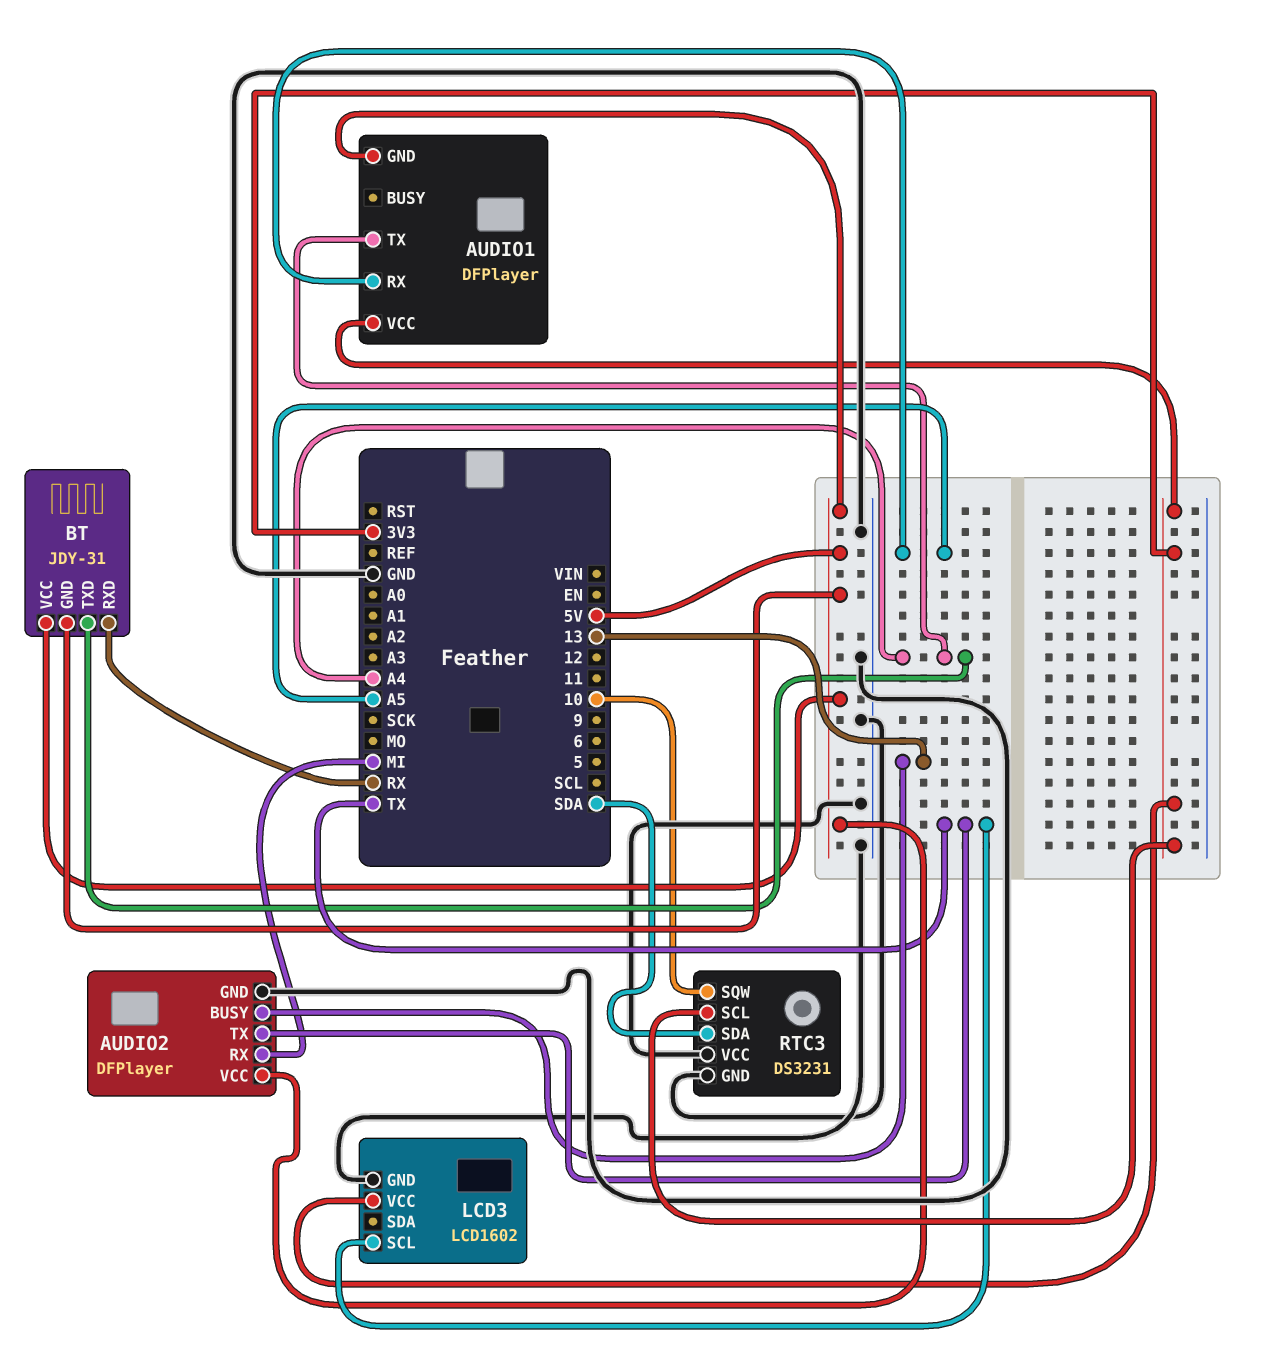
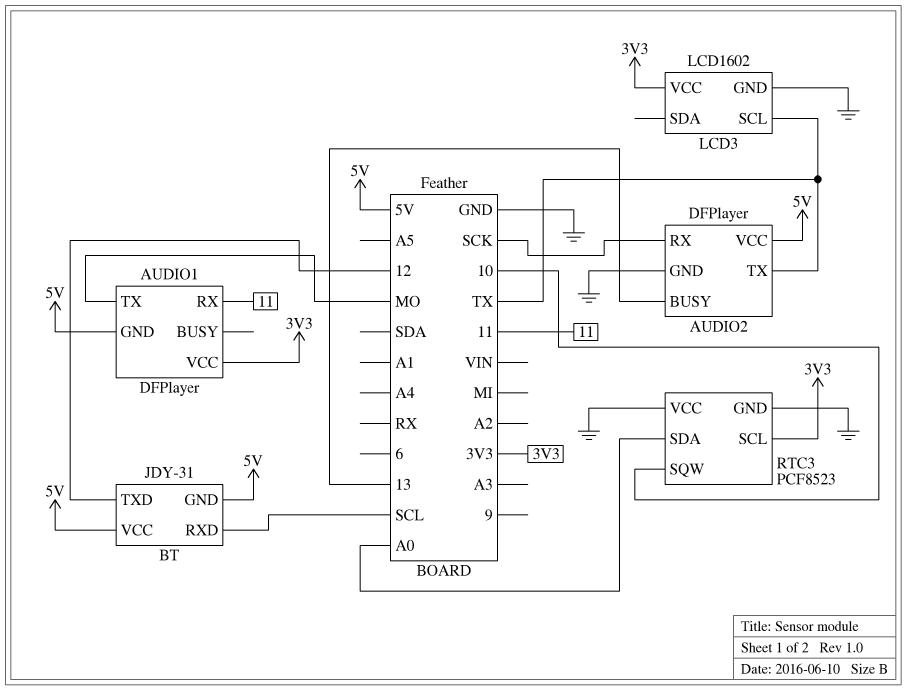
AUDIO1 pin RX: A5 -> 11
AUDIO1 pin TX: A4 -> MO
AUDIO2 pin RX: MI -> SCK
BT pin RXD: RX -> SCL
BT pin TXD: A4 -> 12
RTC3: DS3231 -> PCF8523
RTC3 pin SDA: SDA -> A0

